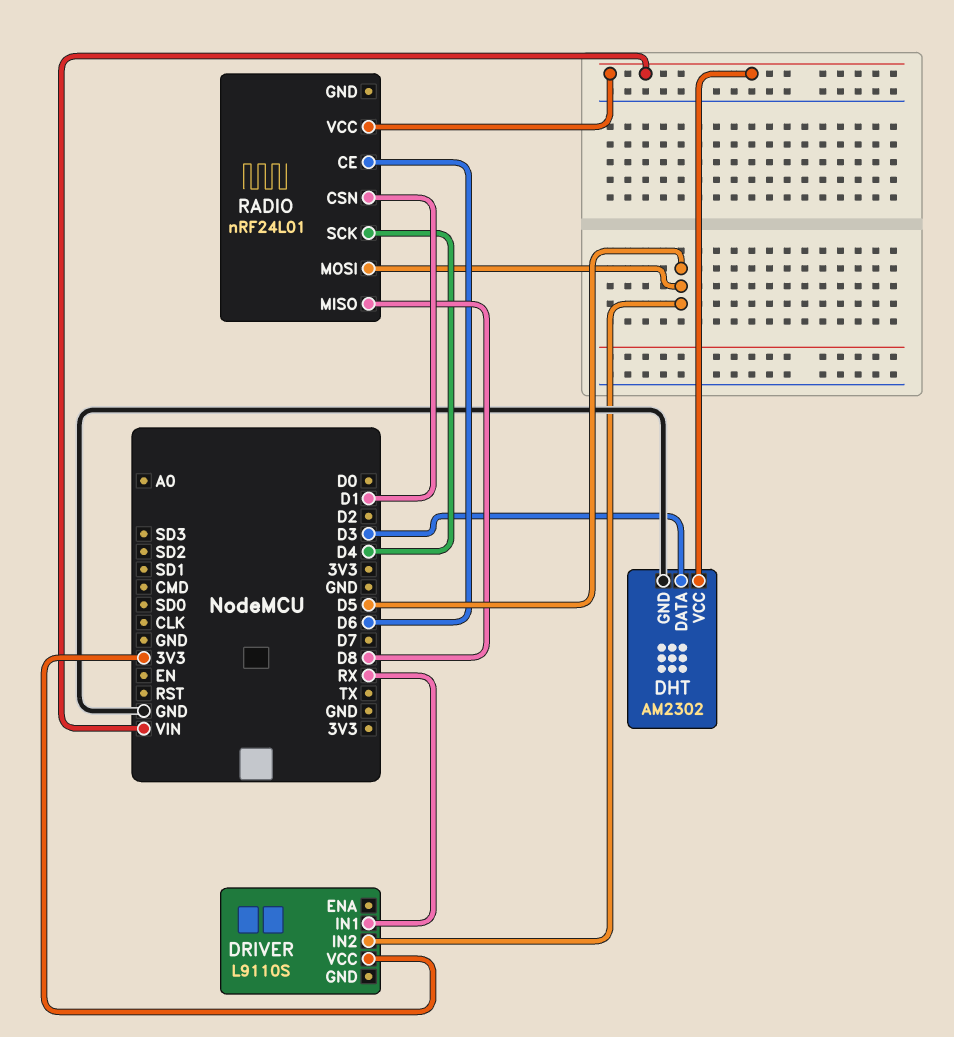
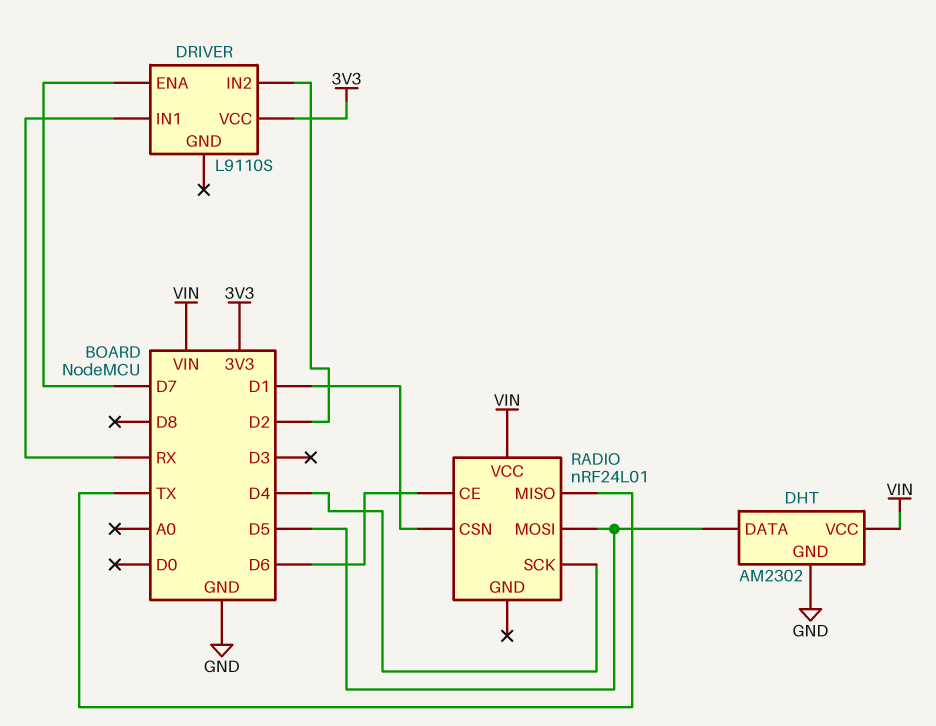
DHT pin DATA: D3 -> D5
DRIVER pin ENA: none -> D7
DRIVER pin IN2: D5 -> D2
RADIO pin MISO: D8 -> TX

